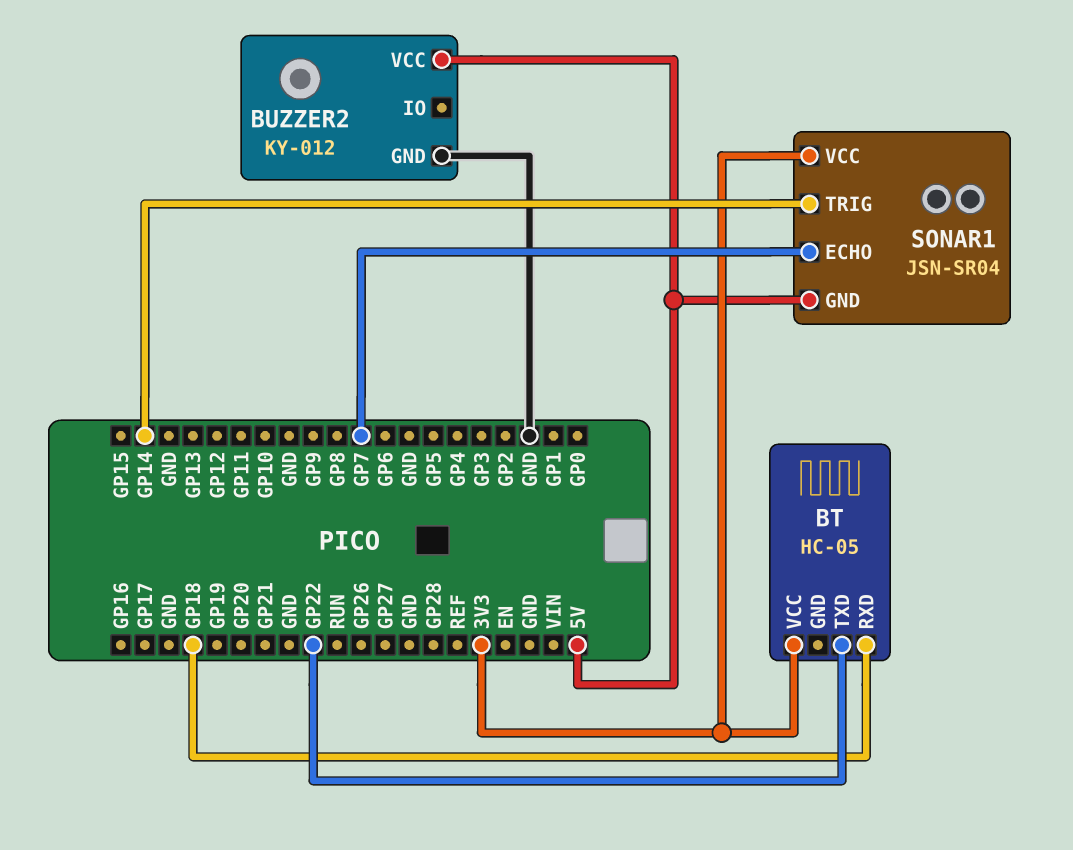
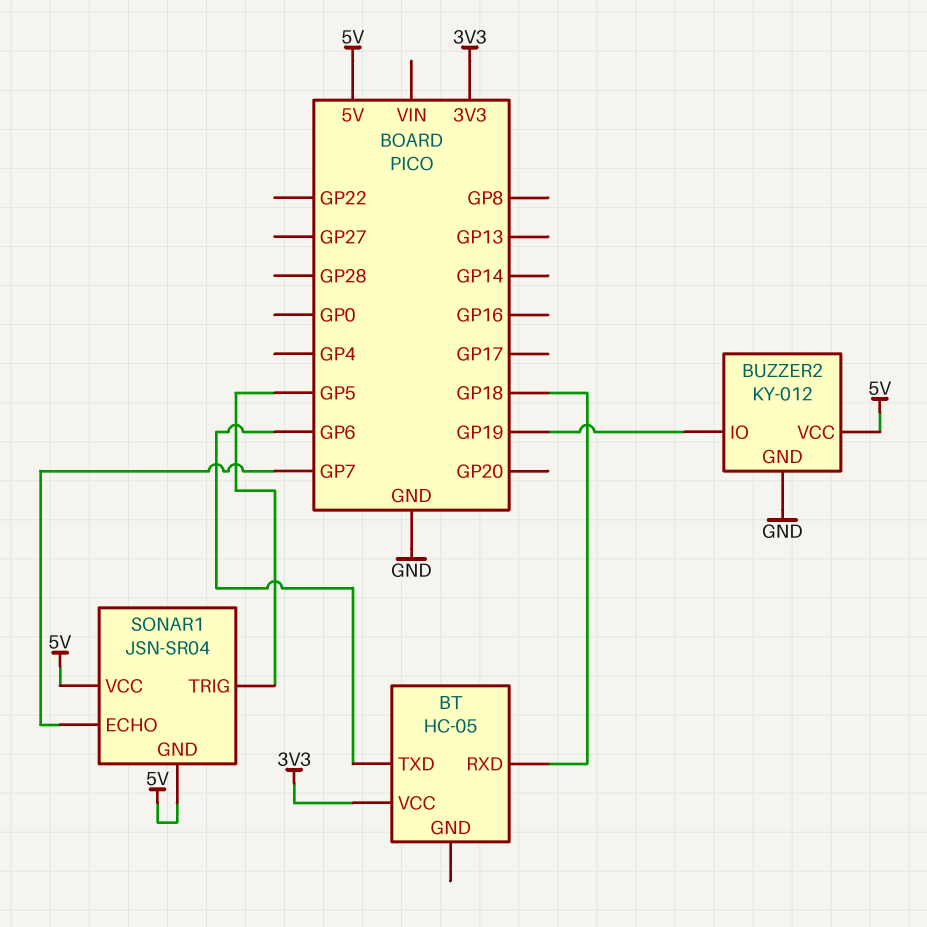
BT pin TXD: GP22 -> GP6
BUZZER2 pin IO: none -> GP19
SONAR1 pin TRIG: GP14 -> GP5
SONAR1 pin VCC: 3V3 -> 5V

